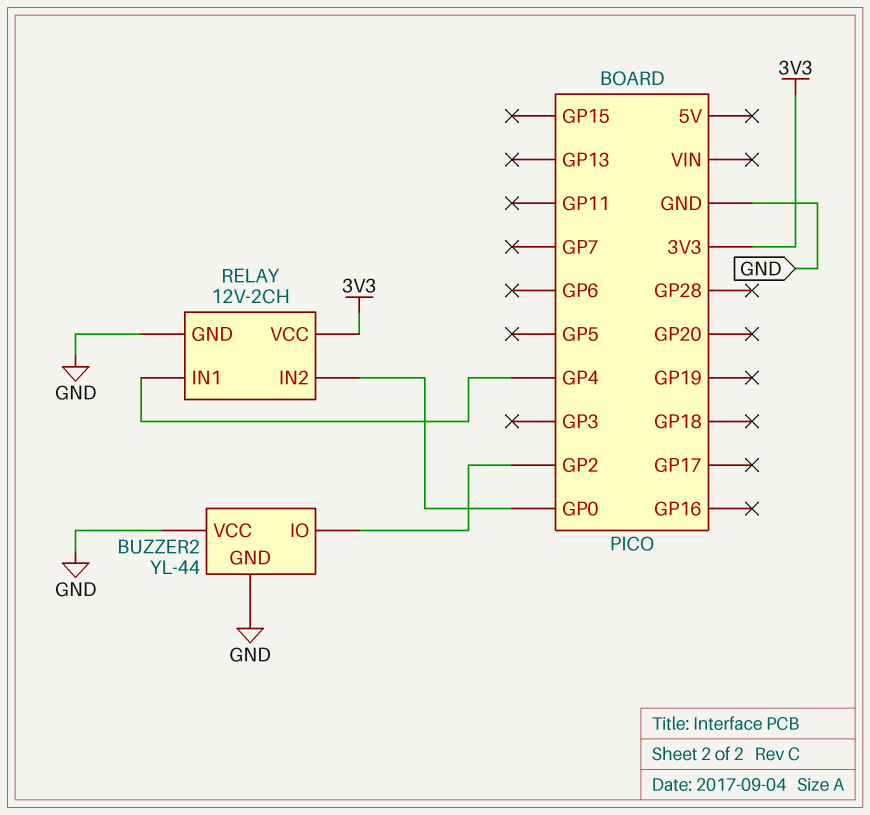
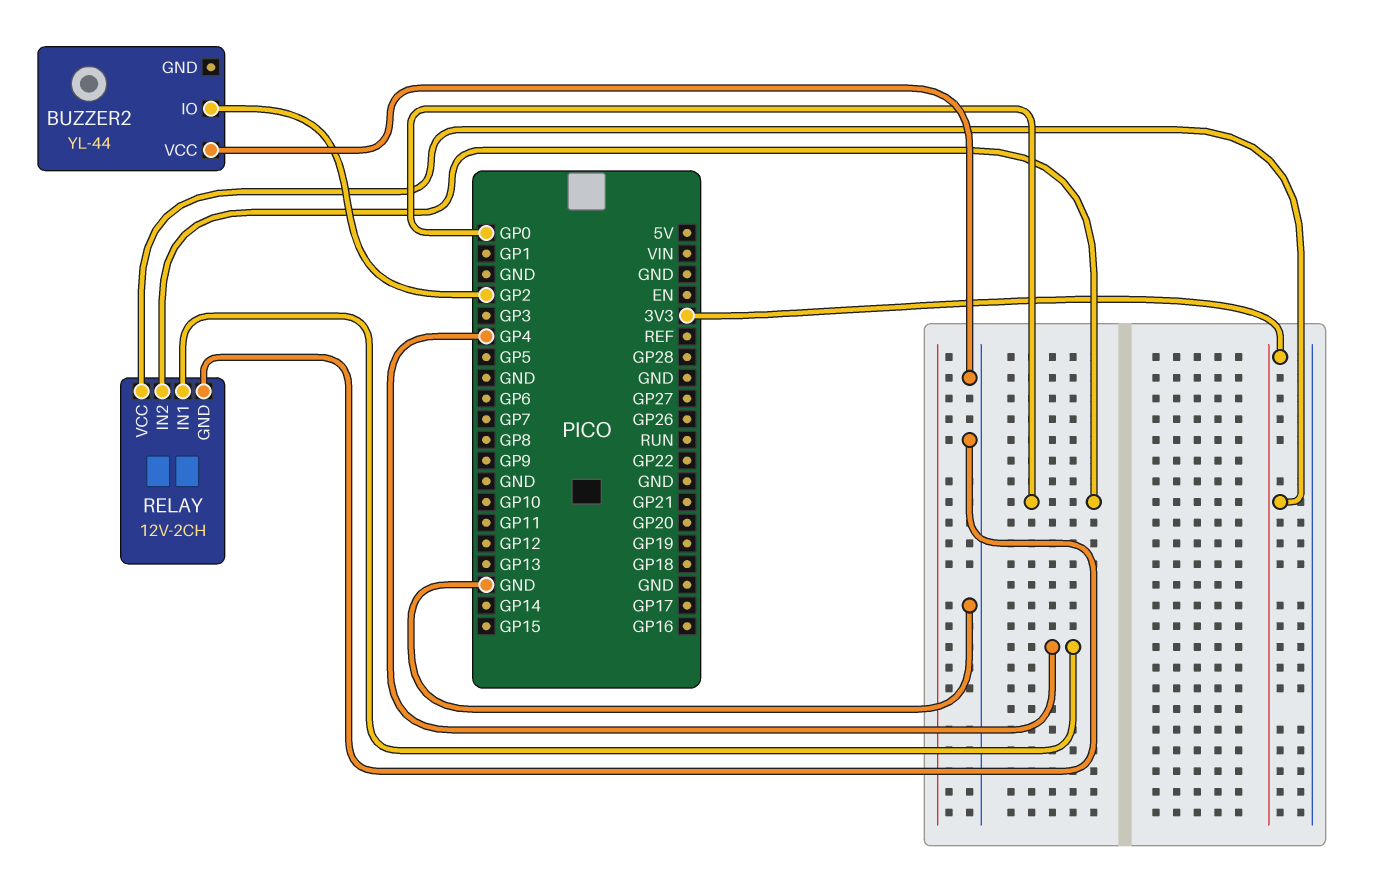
BUZZER2 pin GND: GND -> none

